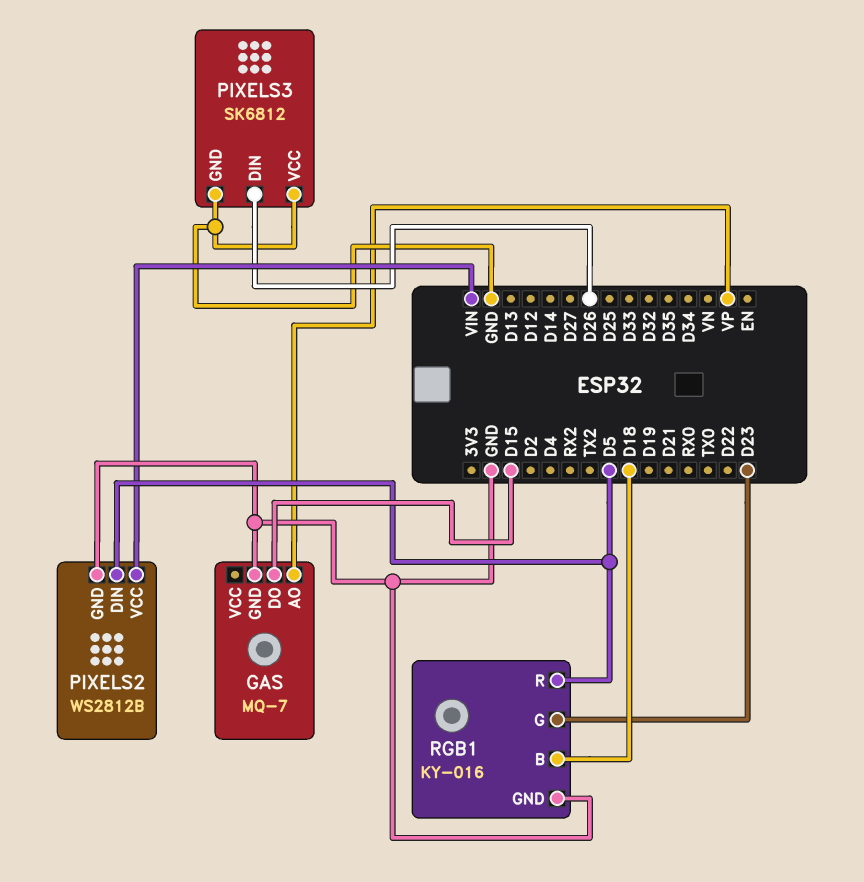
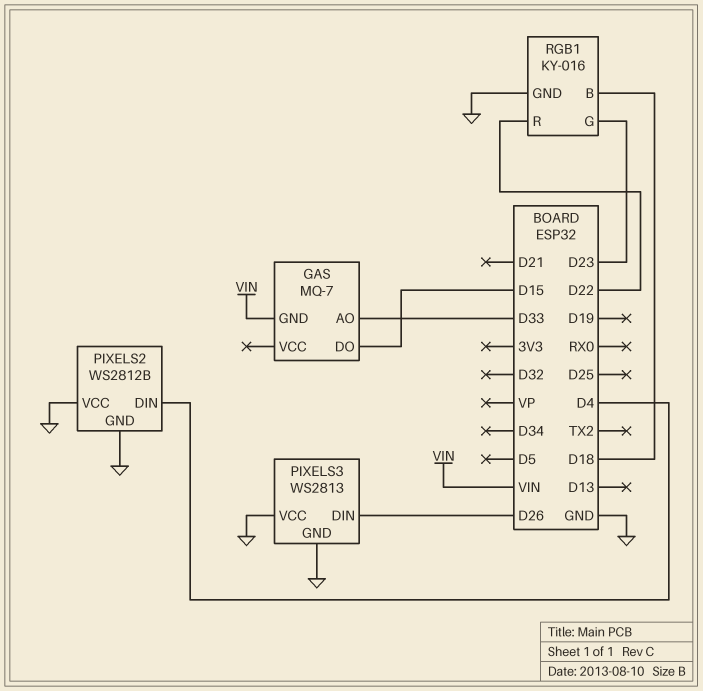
GAS pin AO: VP -> D33
GAS pin GND: GND -> VIN
PIXELS2 pin DIN: D5 -> D4
PIXELS2 pin VCC: VIN -> GND
PIXELS3: SK6812 -> WS2813
RGB1 pin R: D5 -> D22

